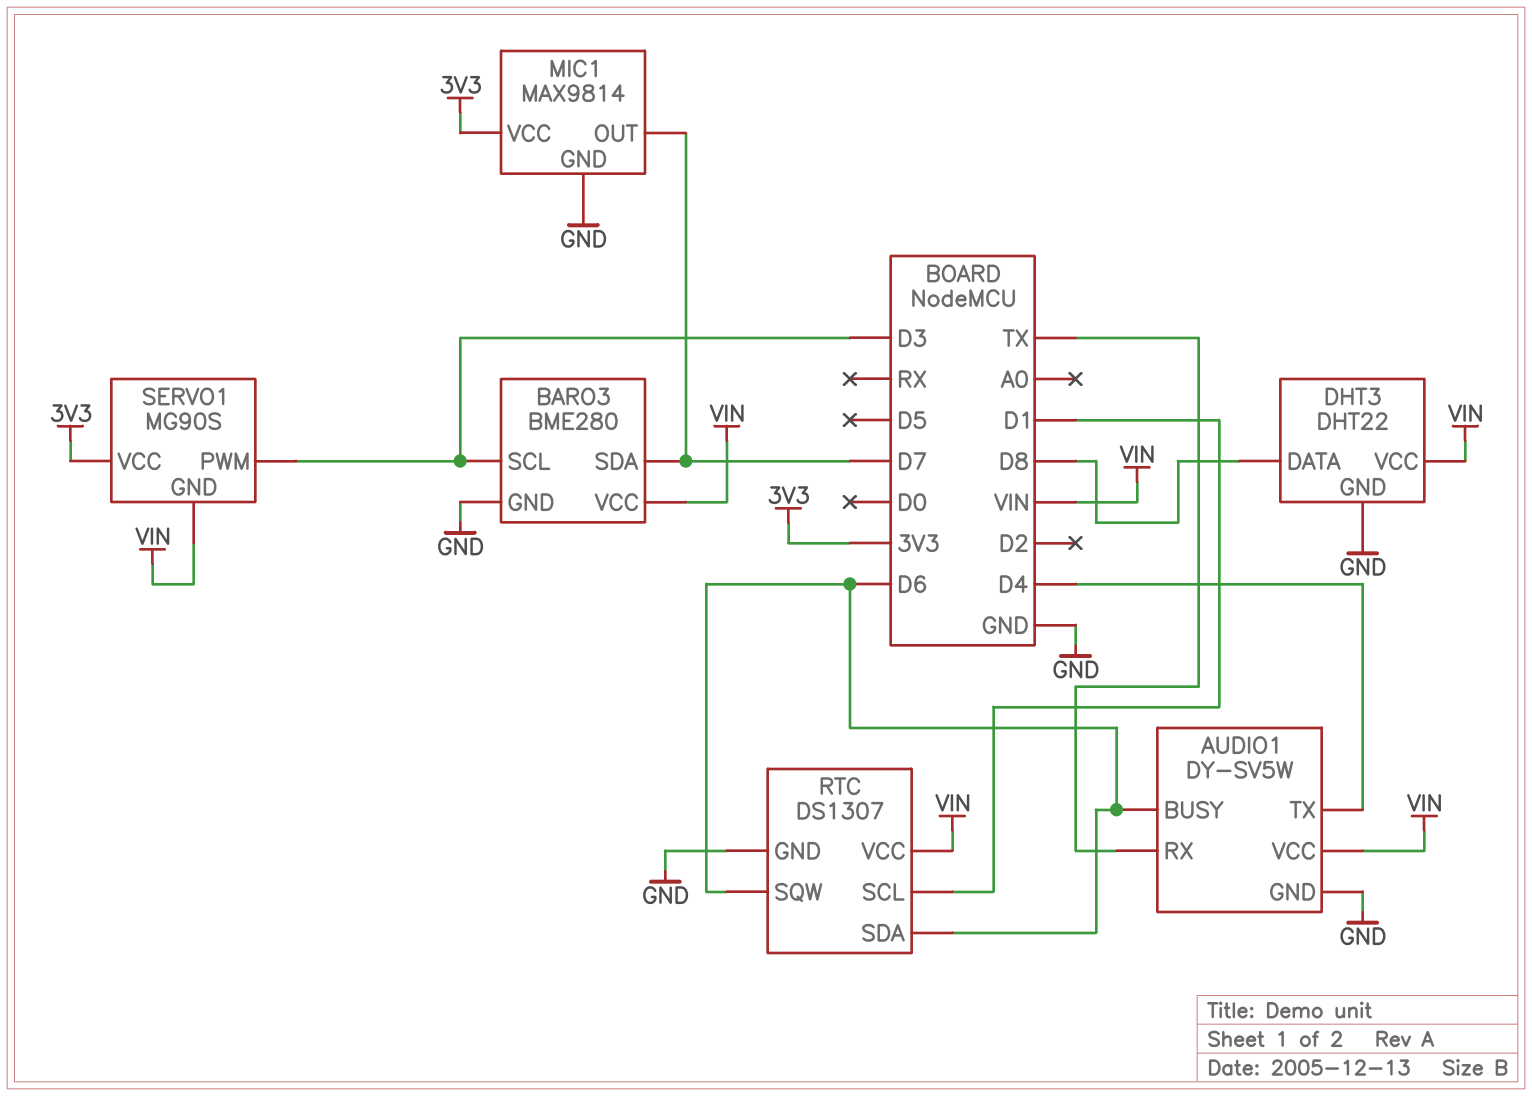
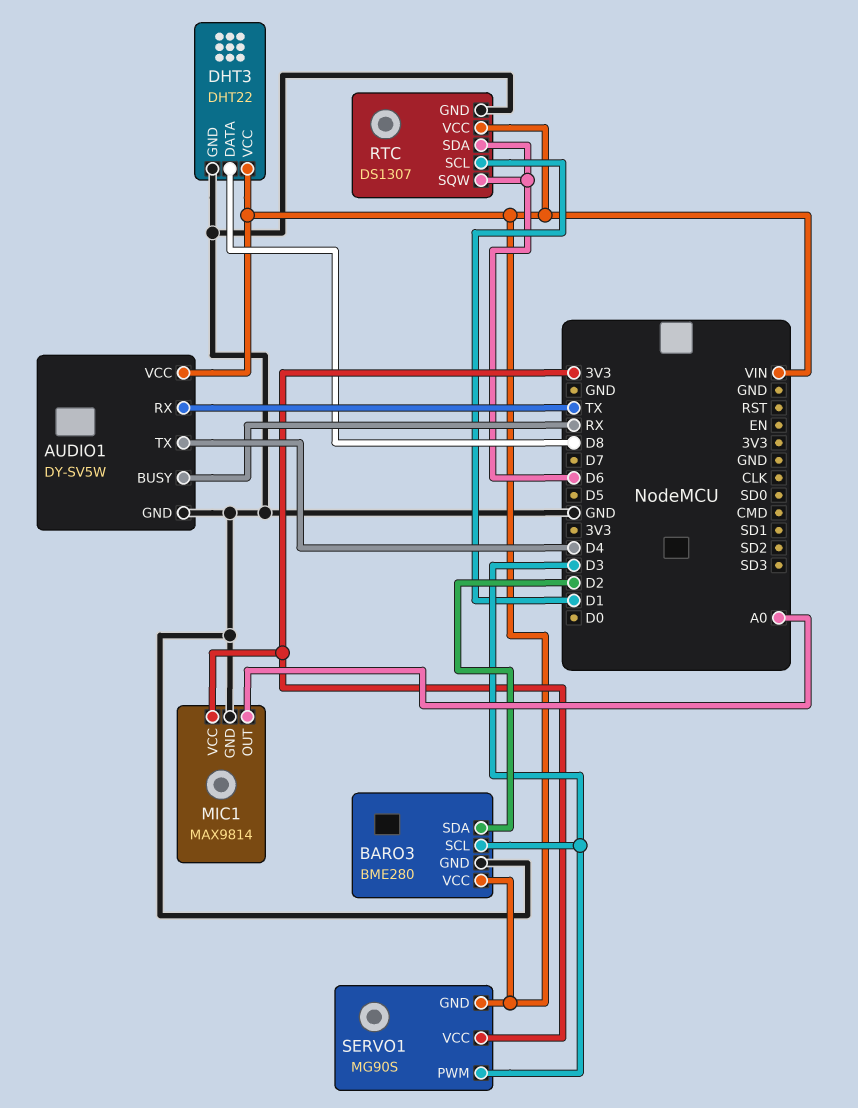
AUDIO1 pin BUSY: D6 -> RX
BARO3 pin SDA: D7 -> D2
MIC1 pin OUT: D7 -> A0

